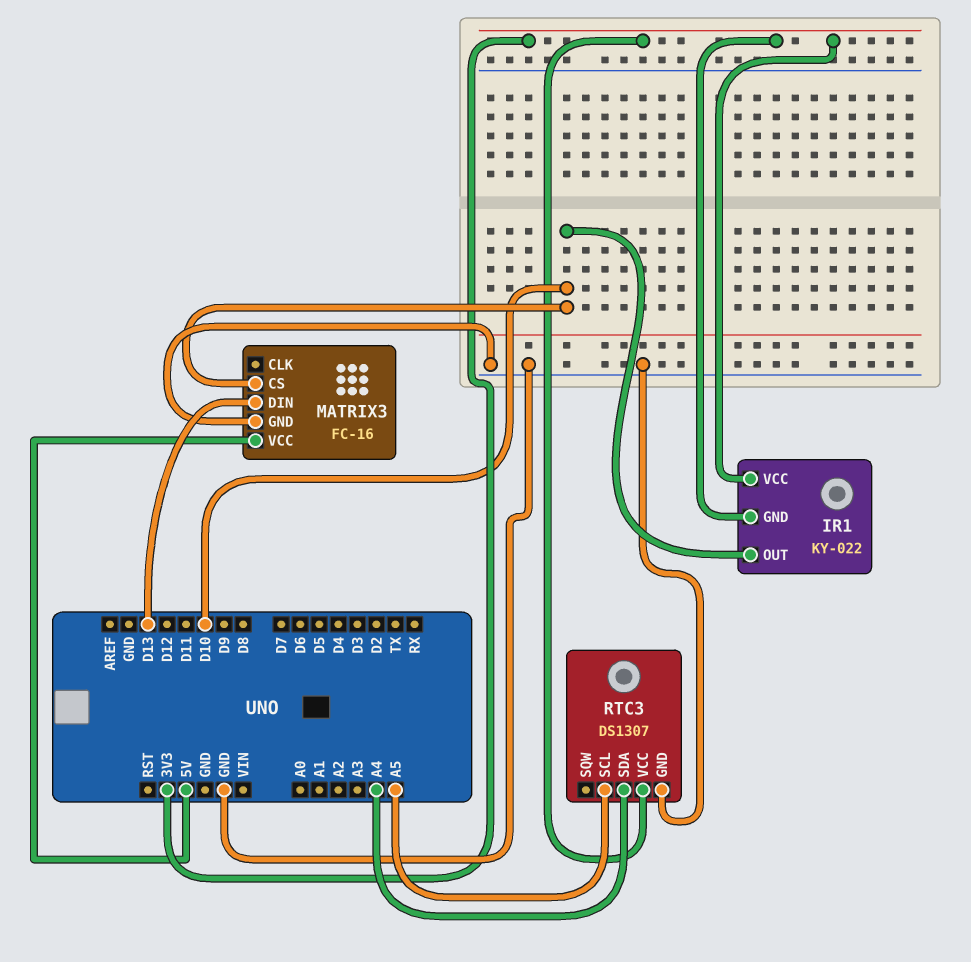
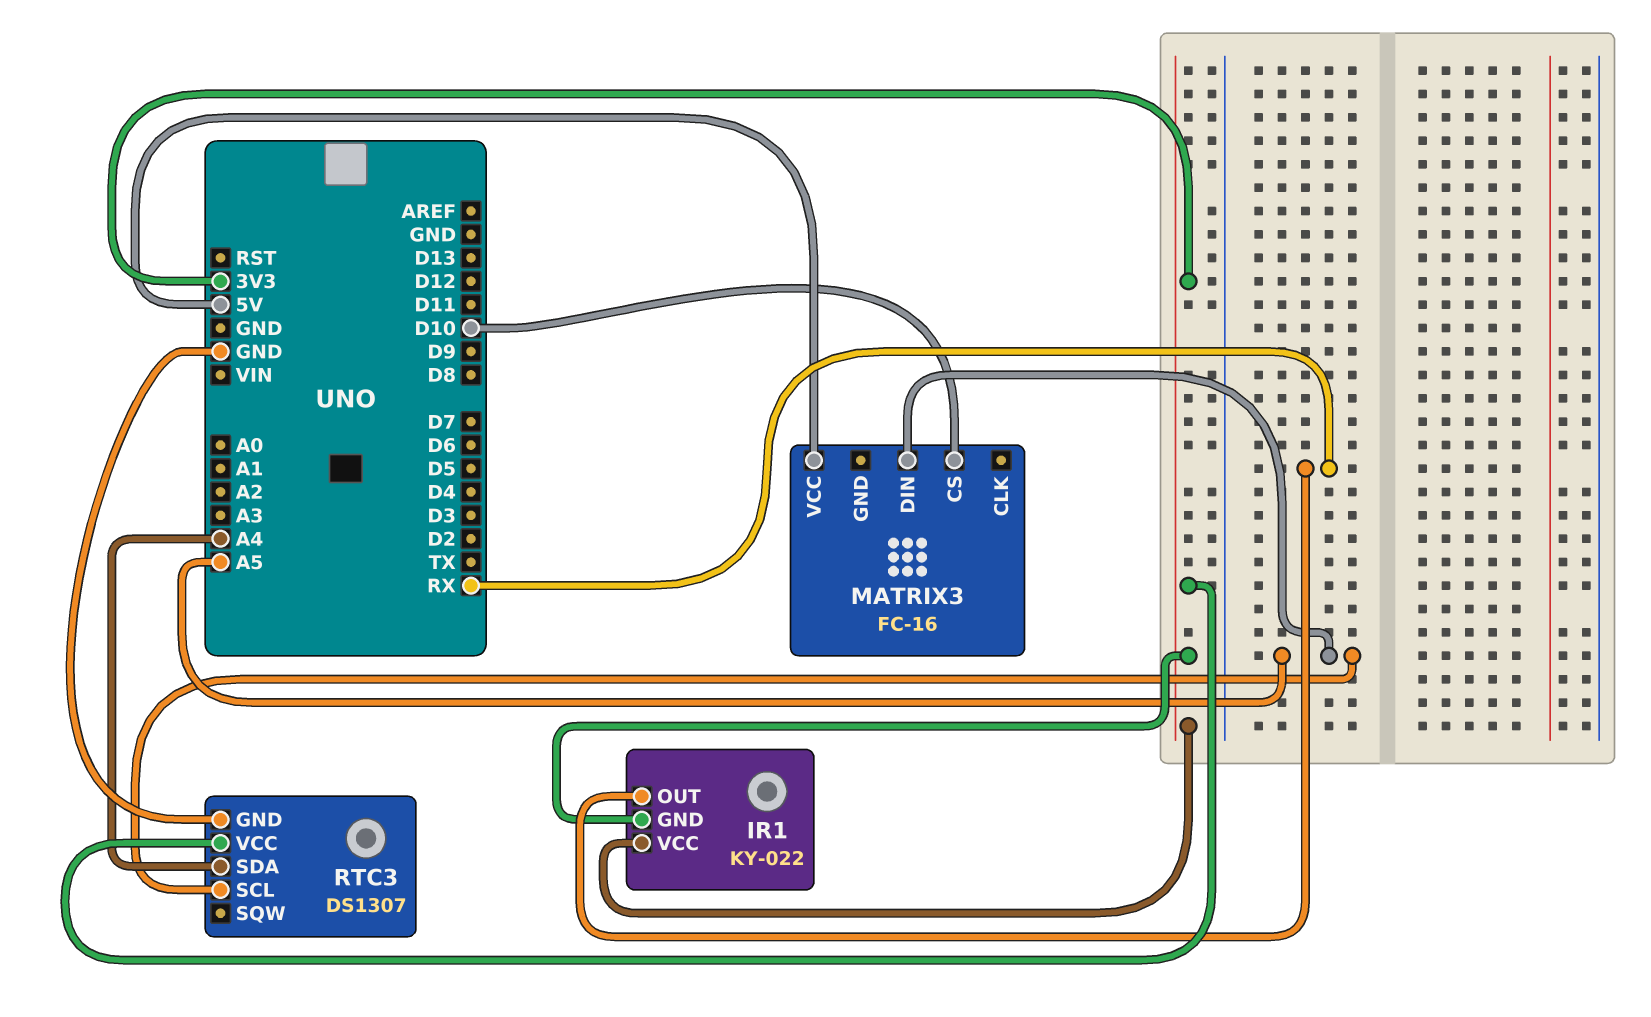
IR1 pin OUT: D10 -> RX
MATRIX3 pin DIN: D13 -> A5
MATRIX3 pin GND: GND -> none

